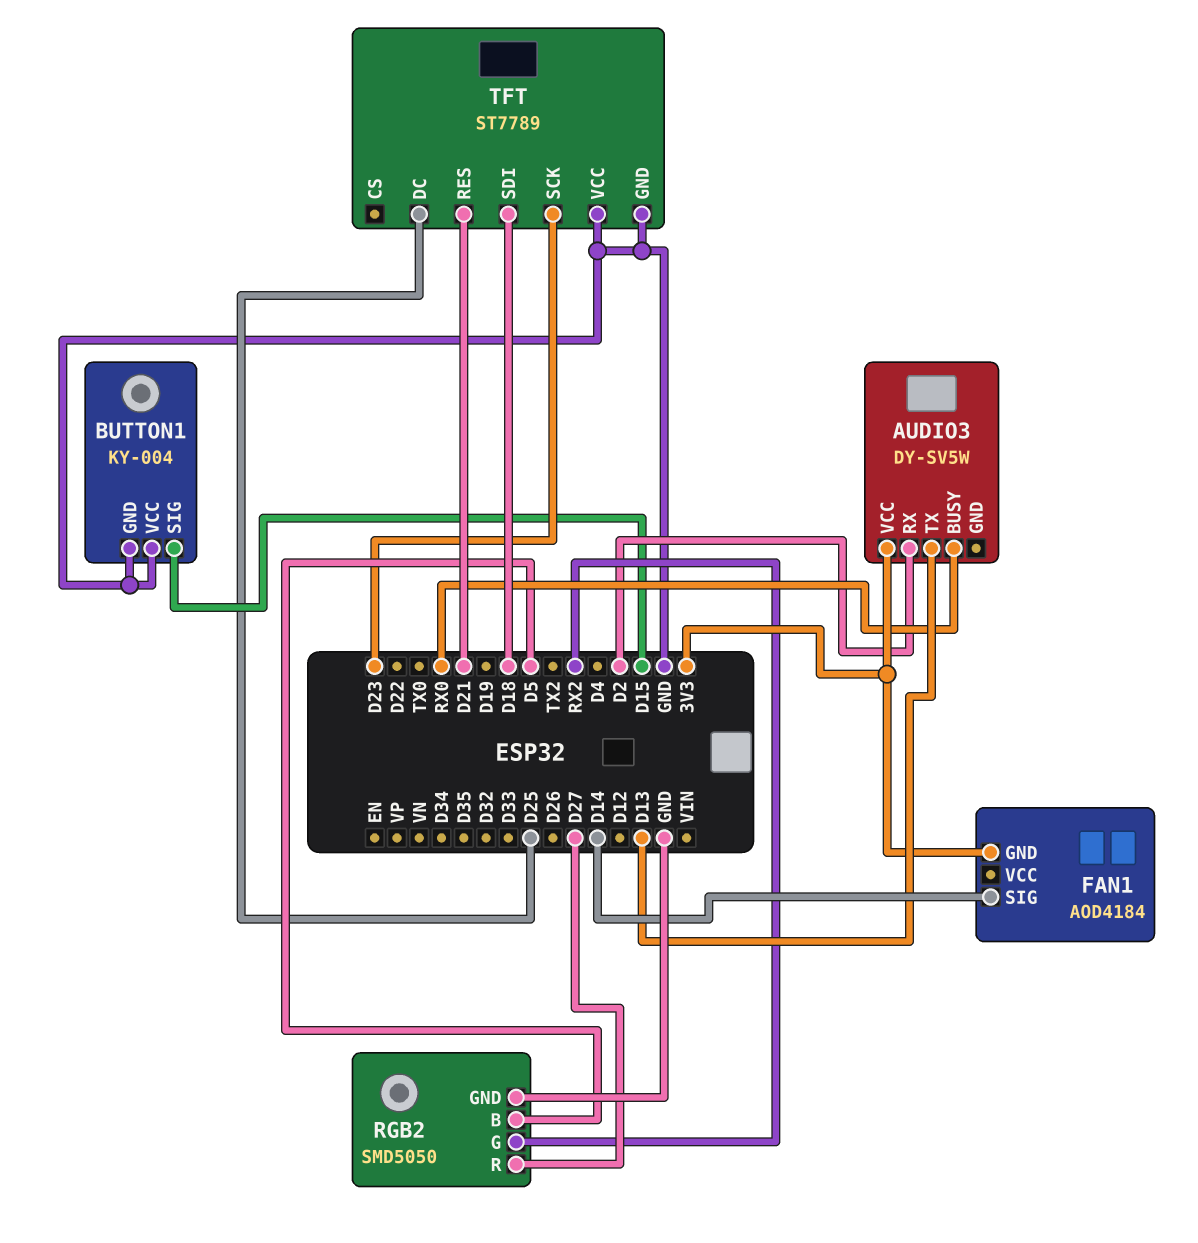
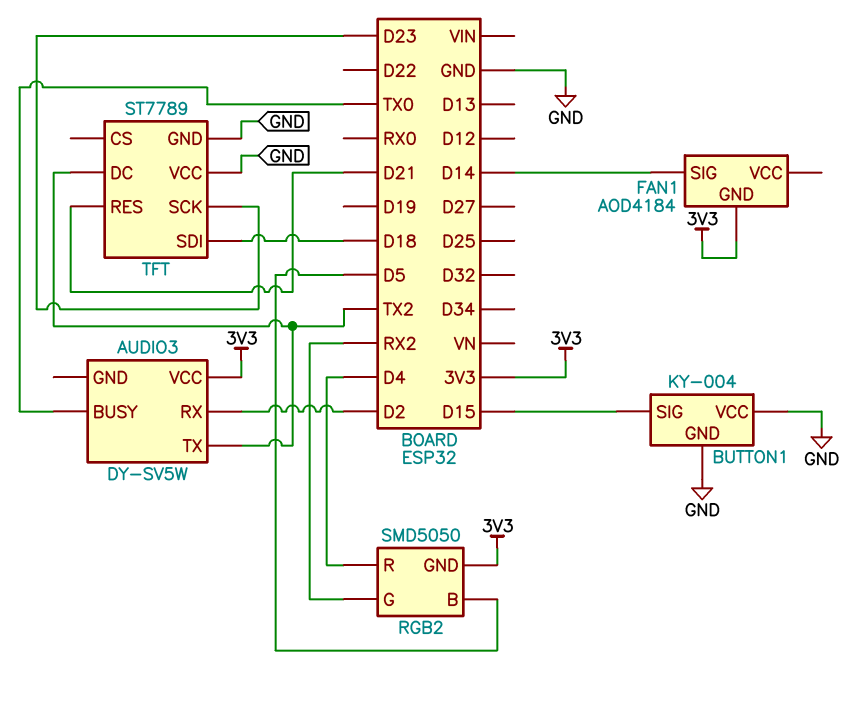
AUDIO3 pin BUSY: RX0 -> TX0
AUDIO3 pin TX: D13 -> TX2
RGB2 pin GND: GND -> 3V3
RGB2 pin R: D27 -> D4
TFT pin DC: D25 -> TX2

